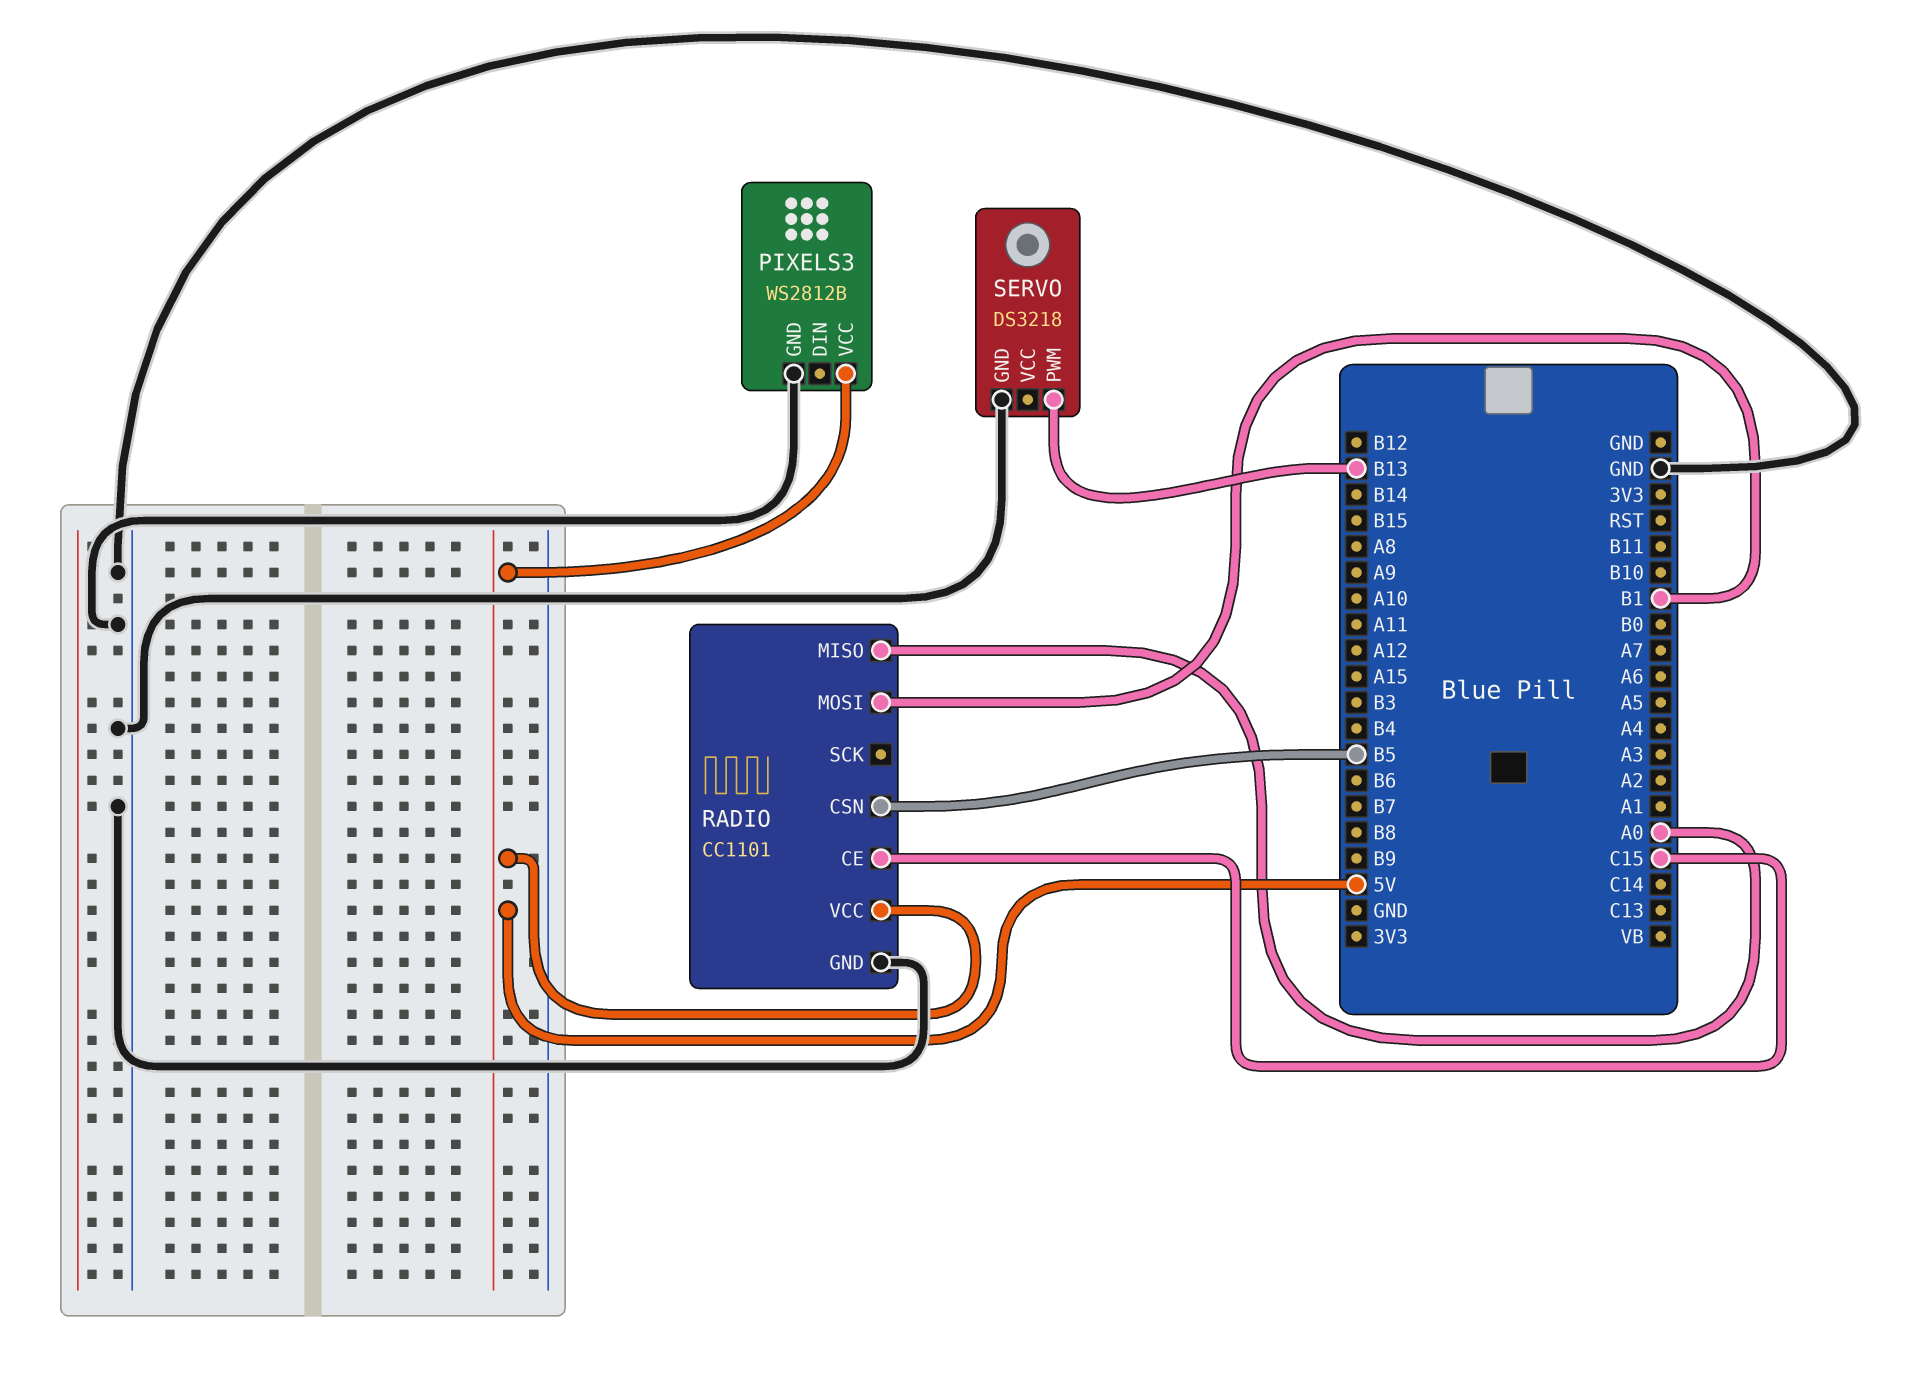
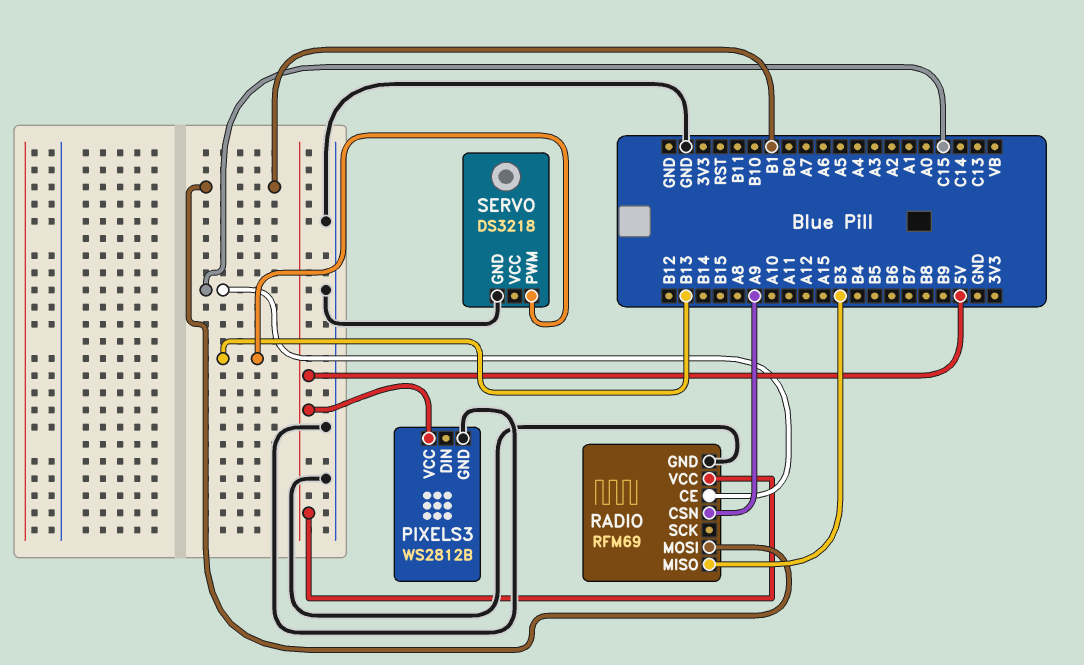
RADIO: CC1101 -> RFM69
RADIO pin CSN: B5 -> A9
RADIO pin MISO: A0 -> B3

